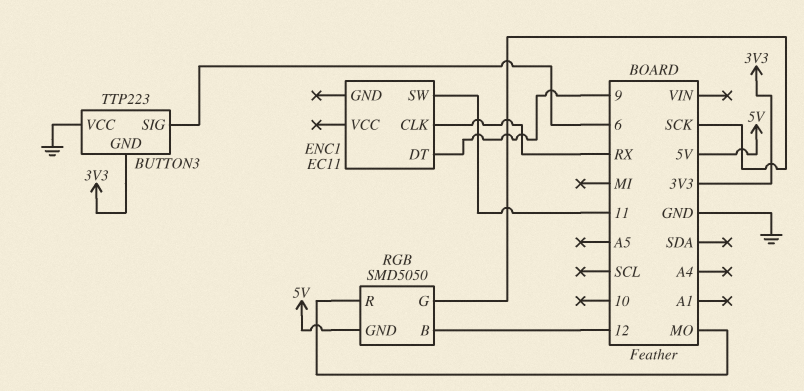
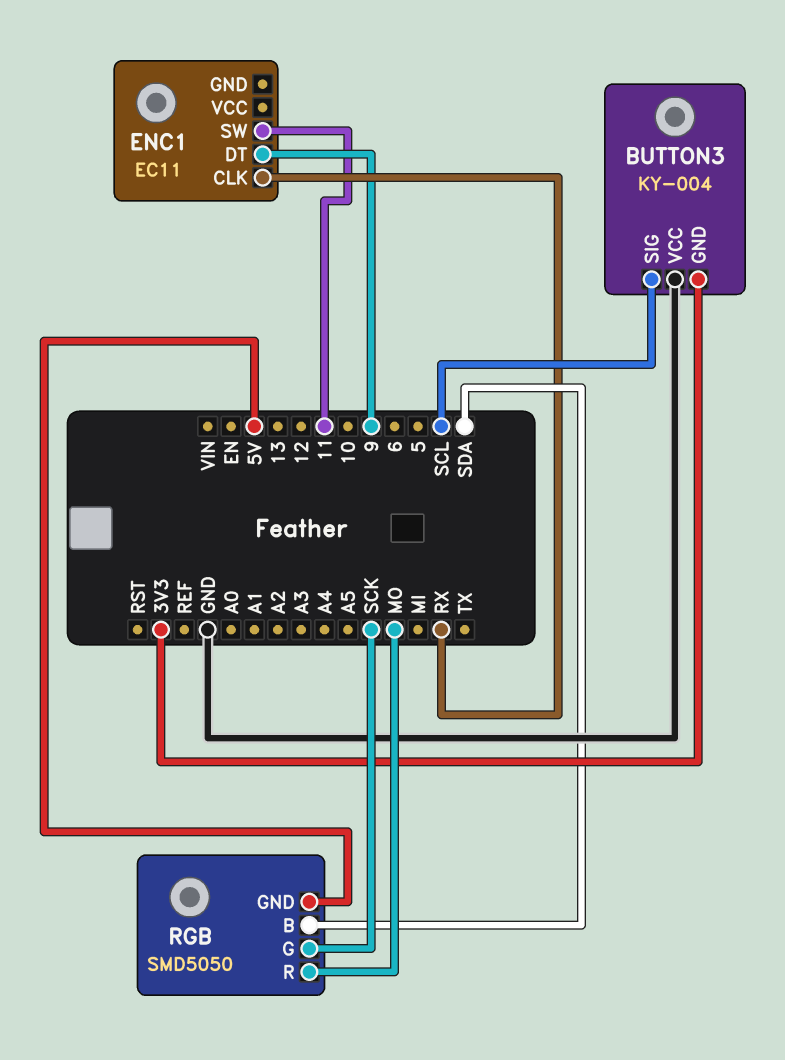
BUTTON3: TTP223 -> KY-004
BUTTON3 pin SIG: 6 -> SCL
RGB pin B: 12 -> SDA

